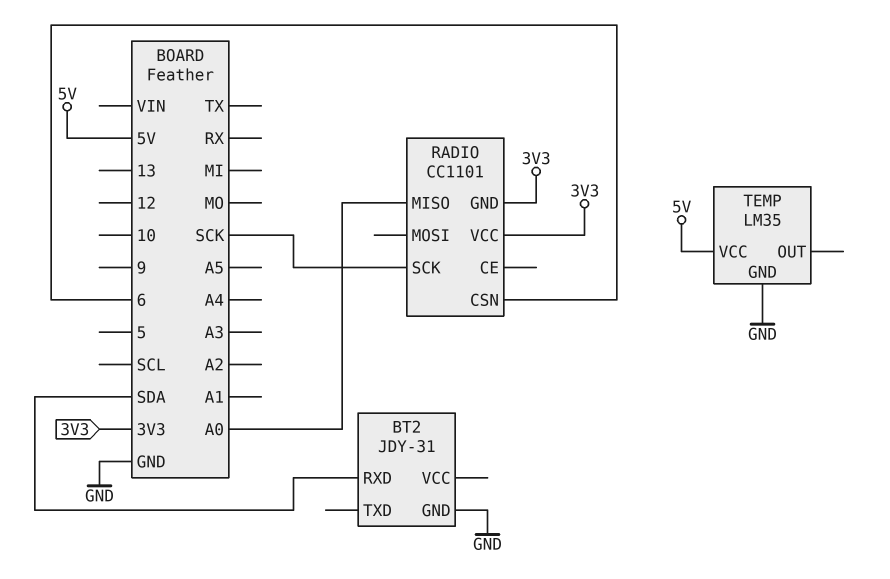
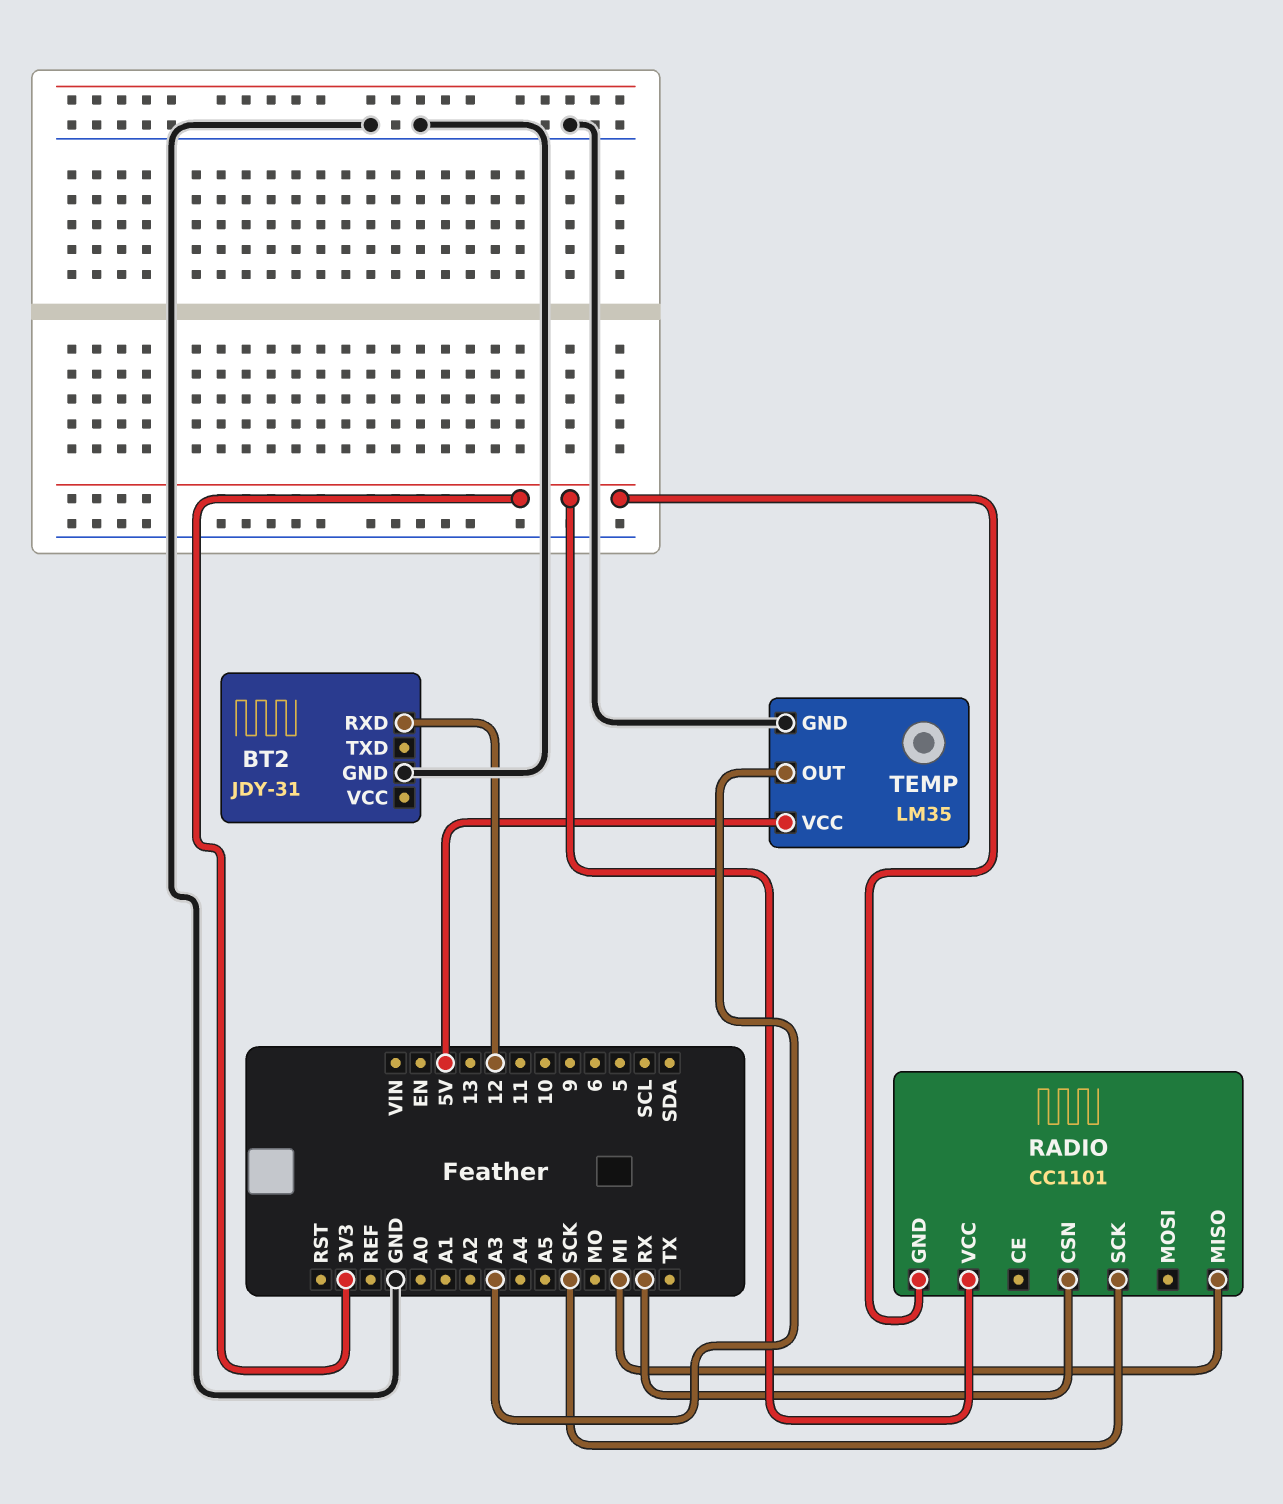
BT2 pin RXD: SDA -> 12
RADIO pin CSN: 6 -> RX
RADIO pin MISO: A0 -> MI
TEMP pin OUT: none -> A3

